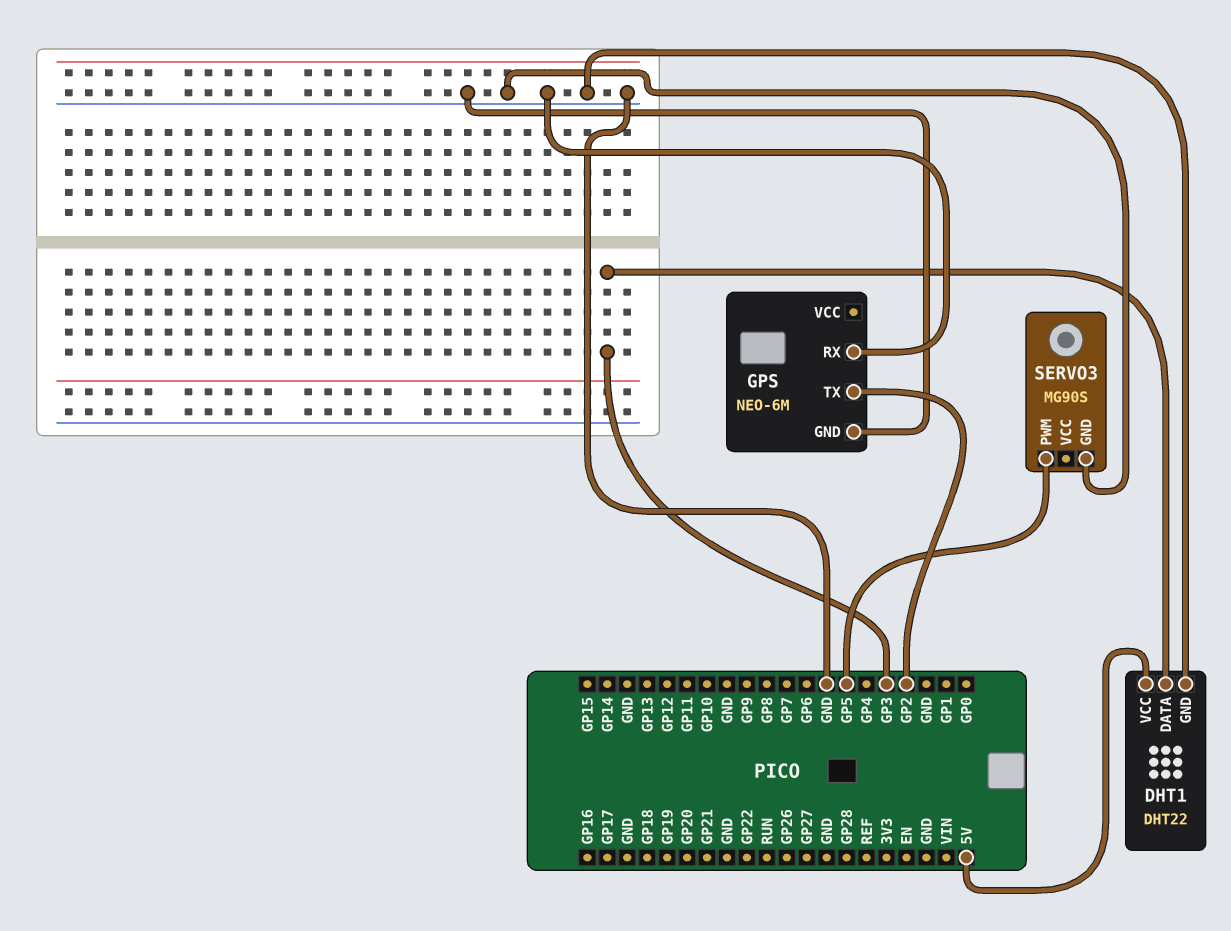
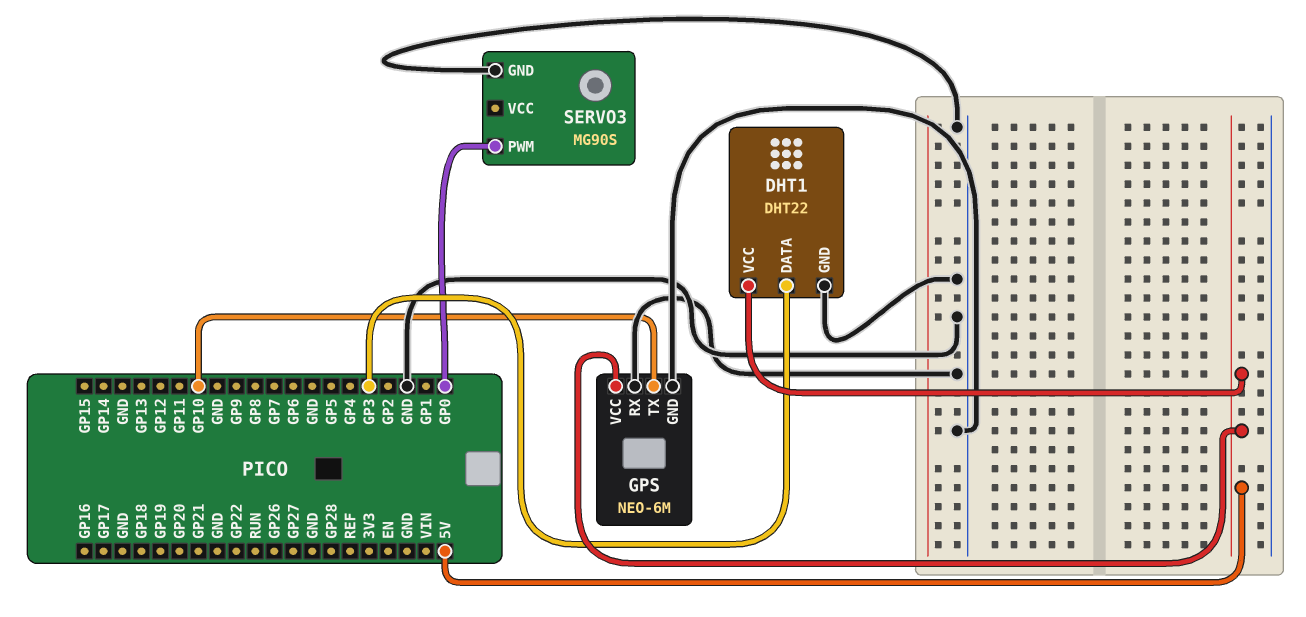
GPS pin TX: GP2 -> GP10
GPS pin VCC: none -> 5V
SERVO3 pin PWM: GP5 -> GP0

